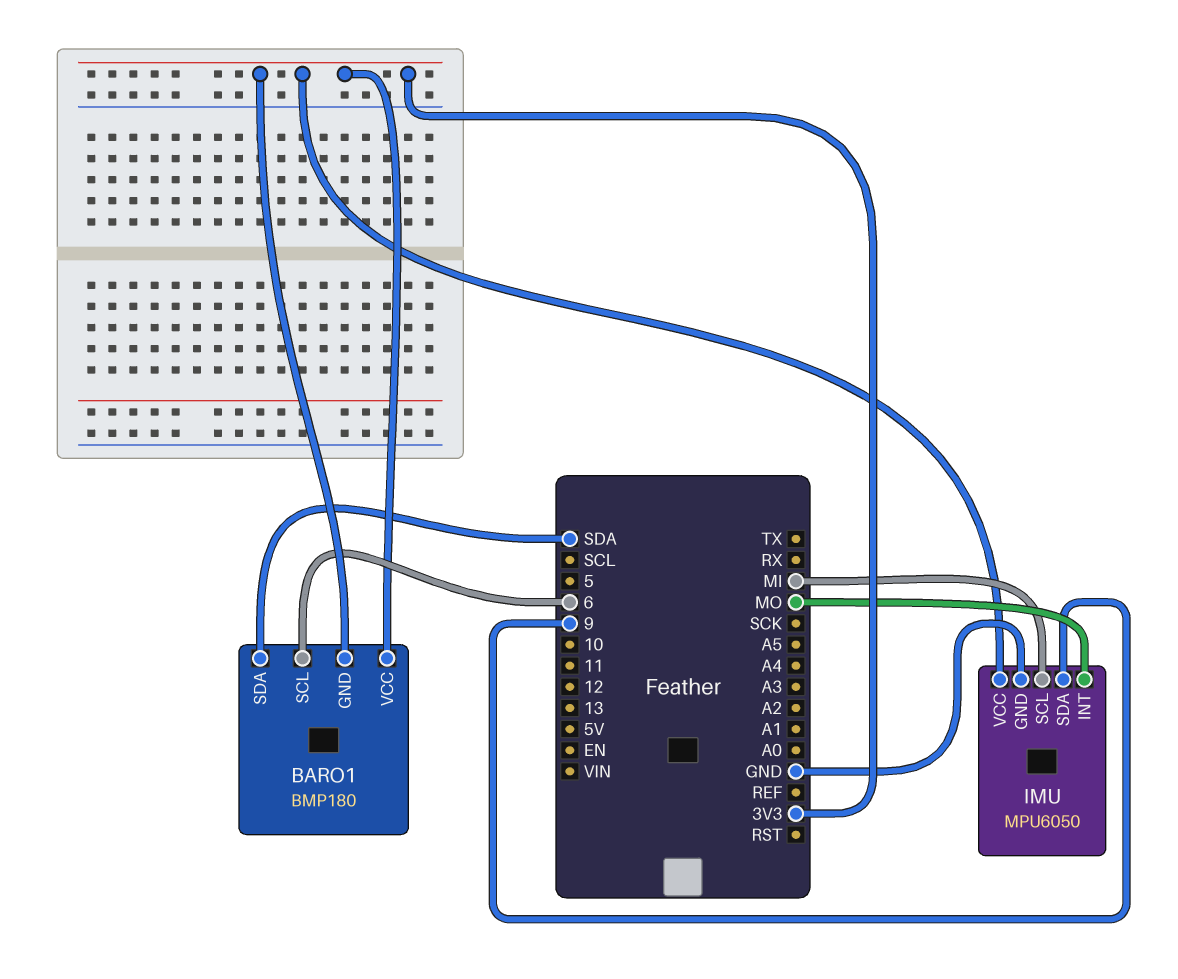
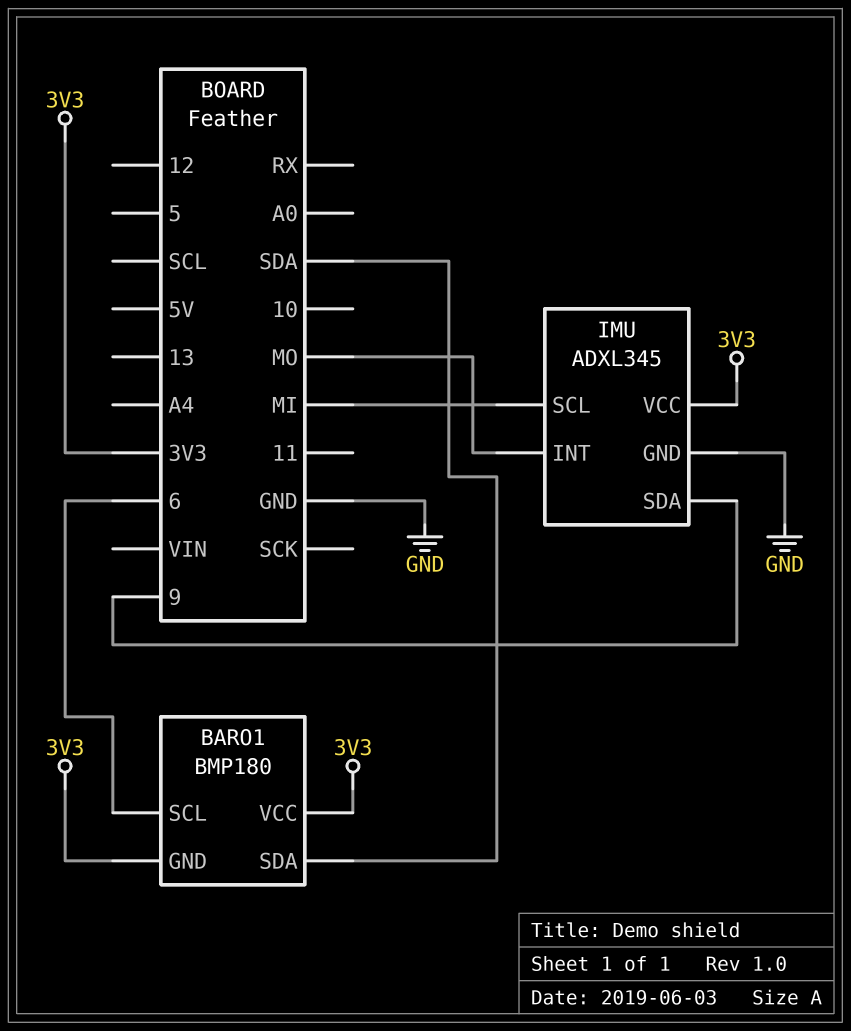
IMU: MPU6050 -> ADXL345

